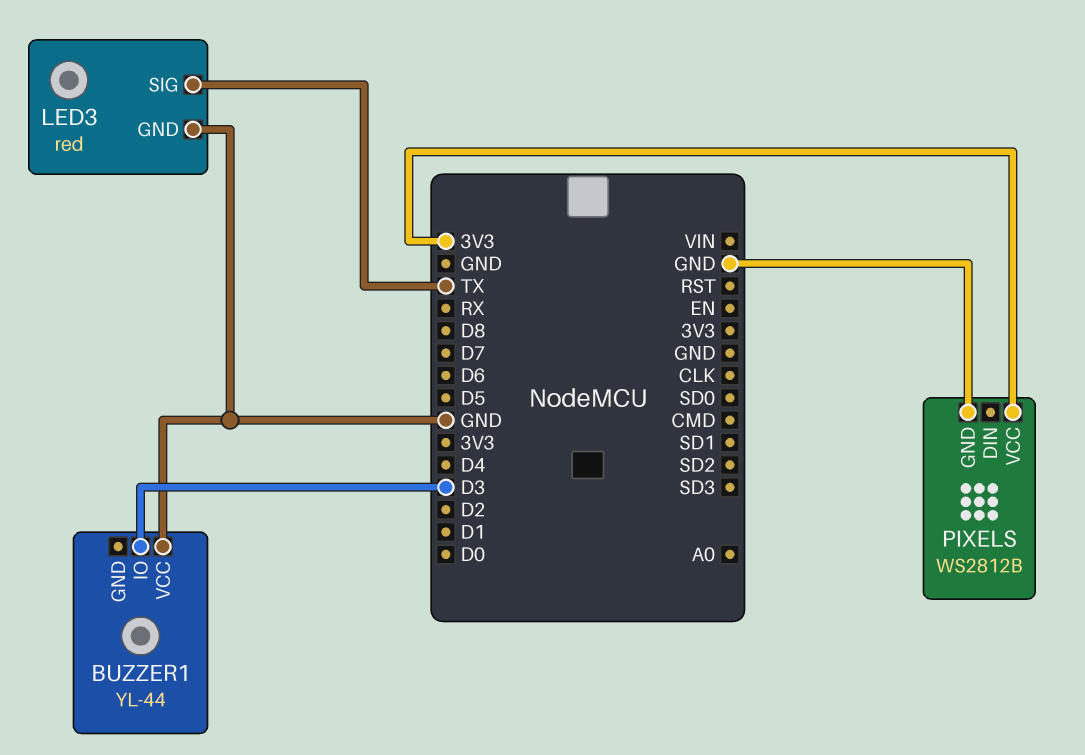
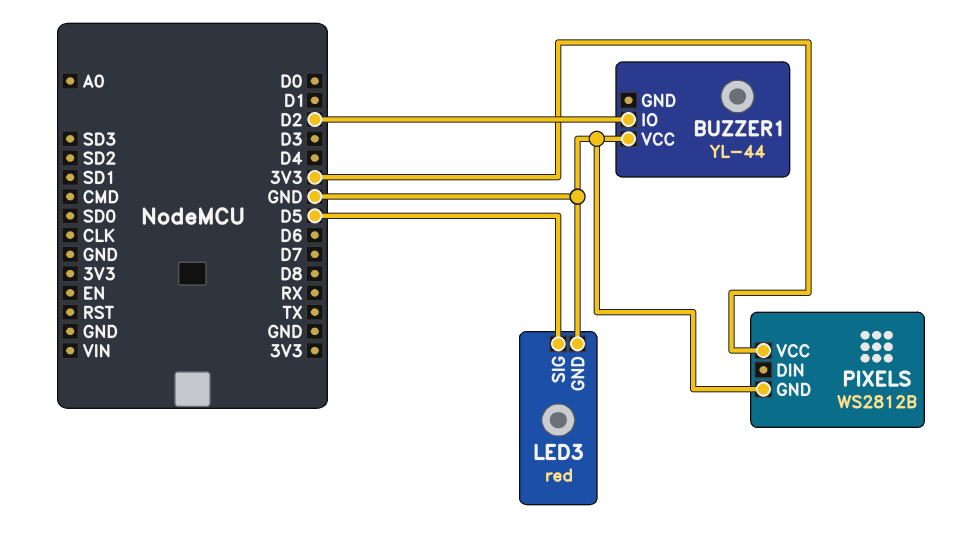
BUZZER1 pin IO: D3 -> D2
LED3 pin SIG: TX -> D5

